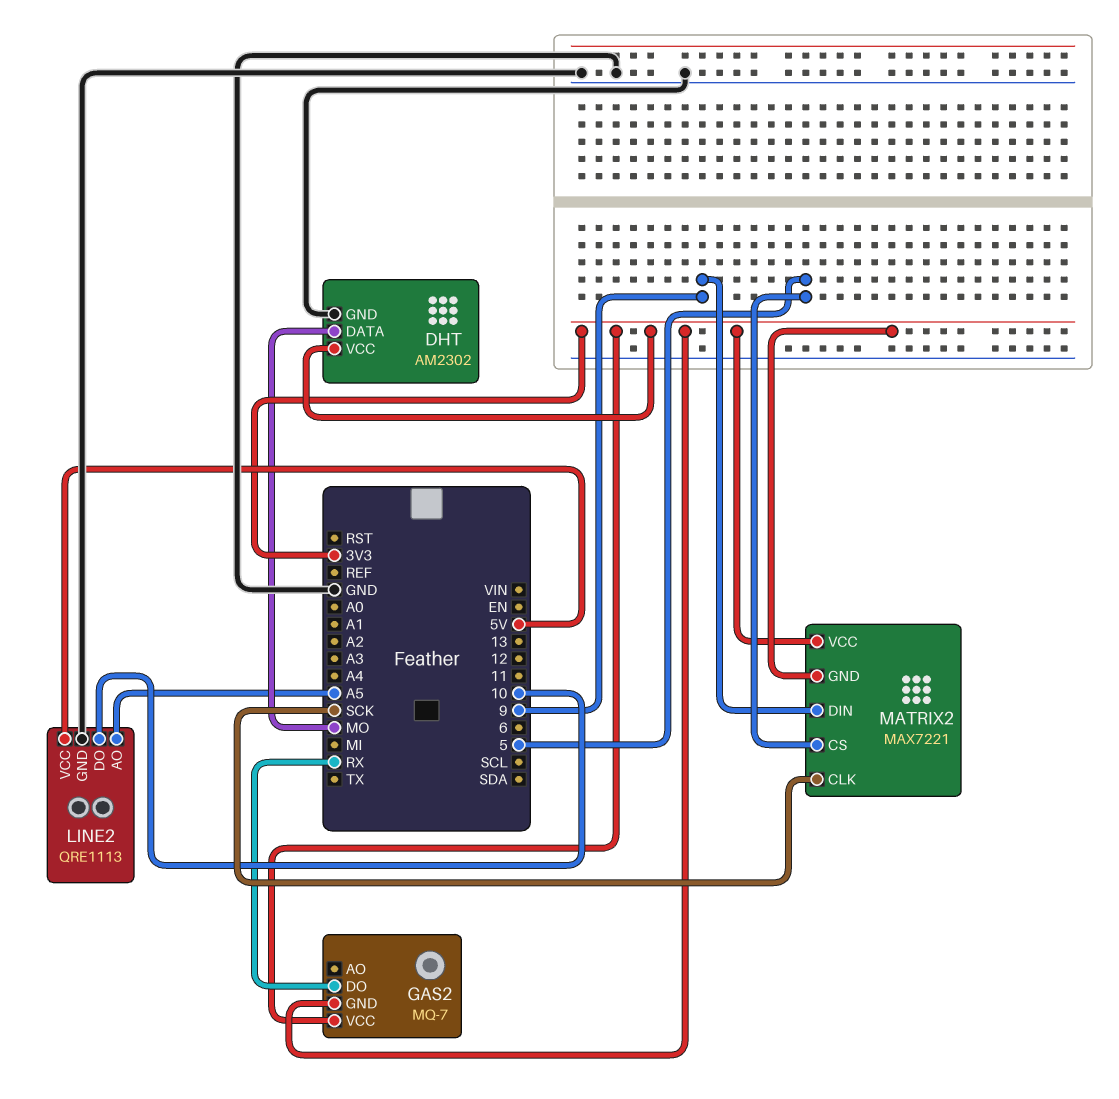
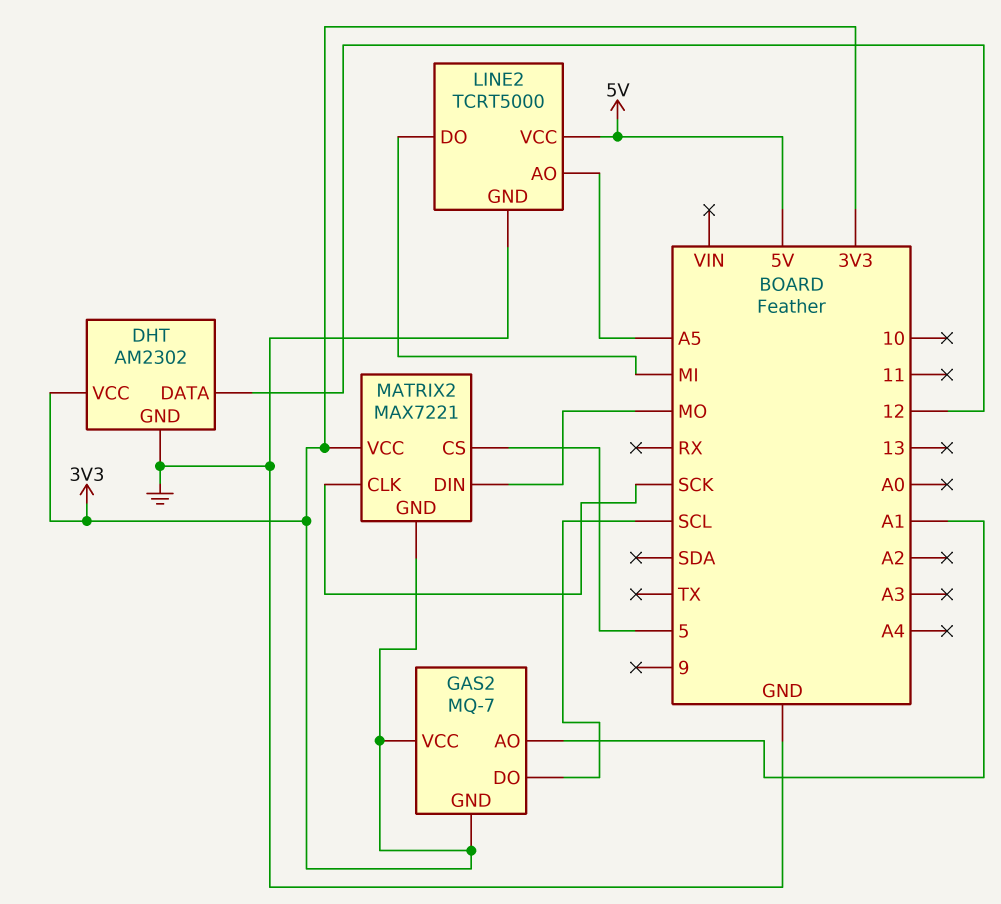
DHT pin DATA: MO -> 12
GAS2 pin AO: none -> A1
GAS2 pin DO: RX -> SCL
LINE2: QRE1113 -> TCRT5000
LINE2 pin DO: 10 -> MI
MATRIX2 pin DIN: 9 -> MO

